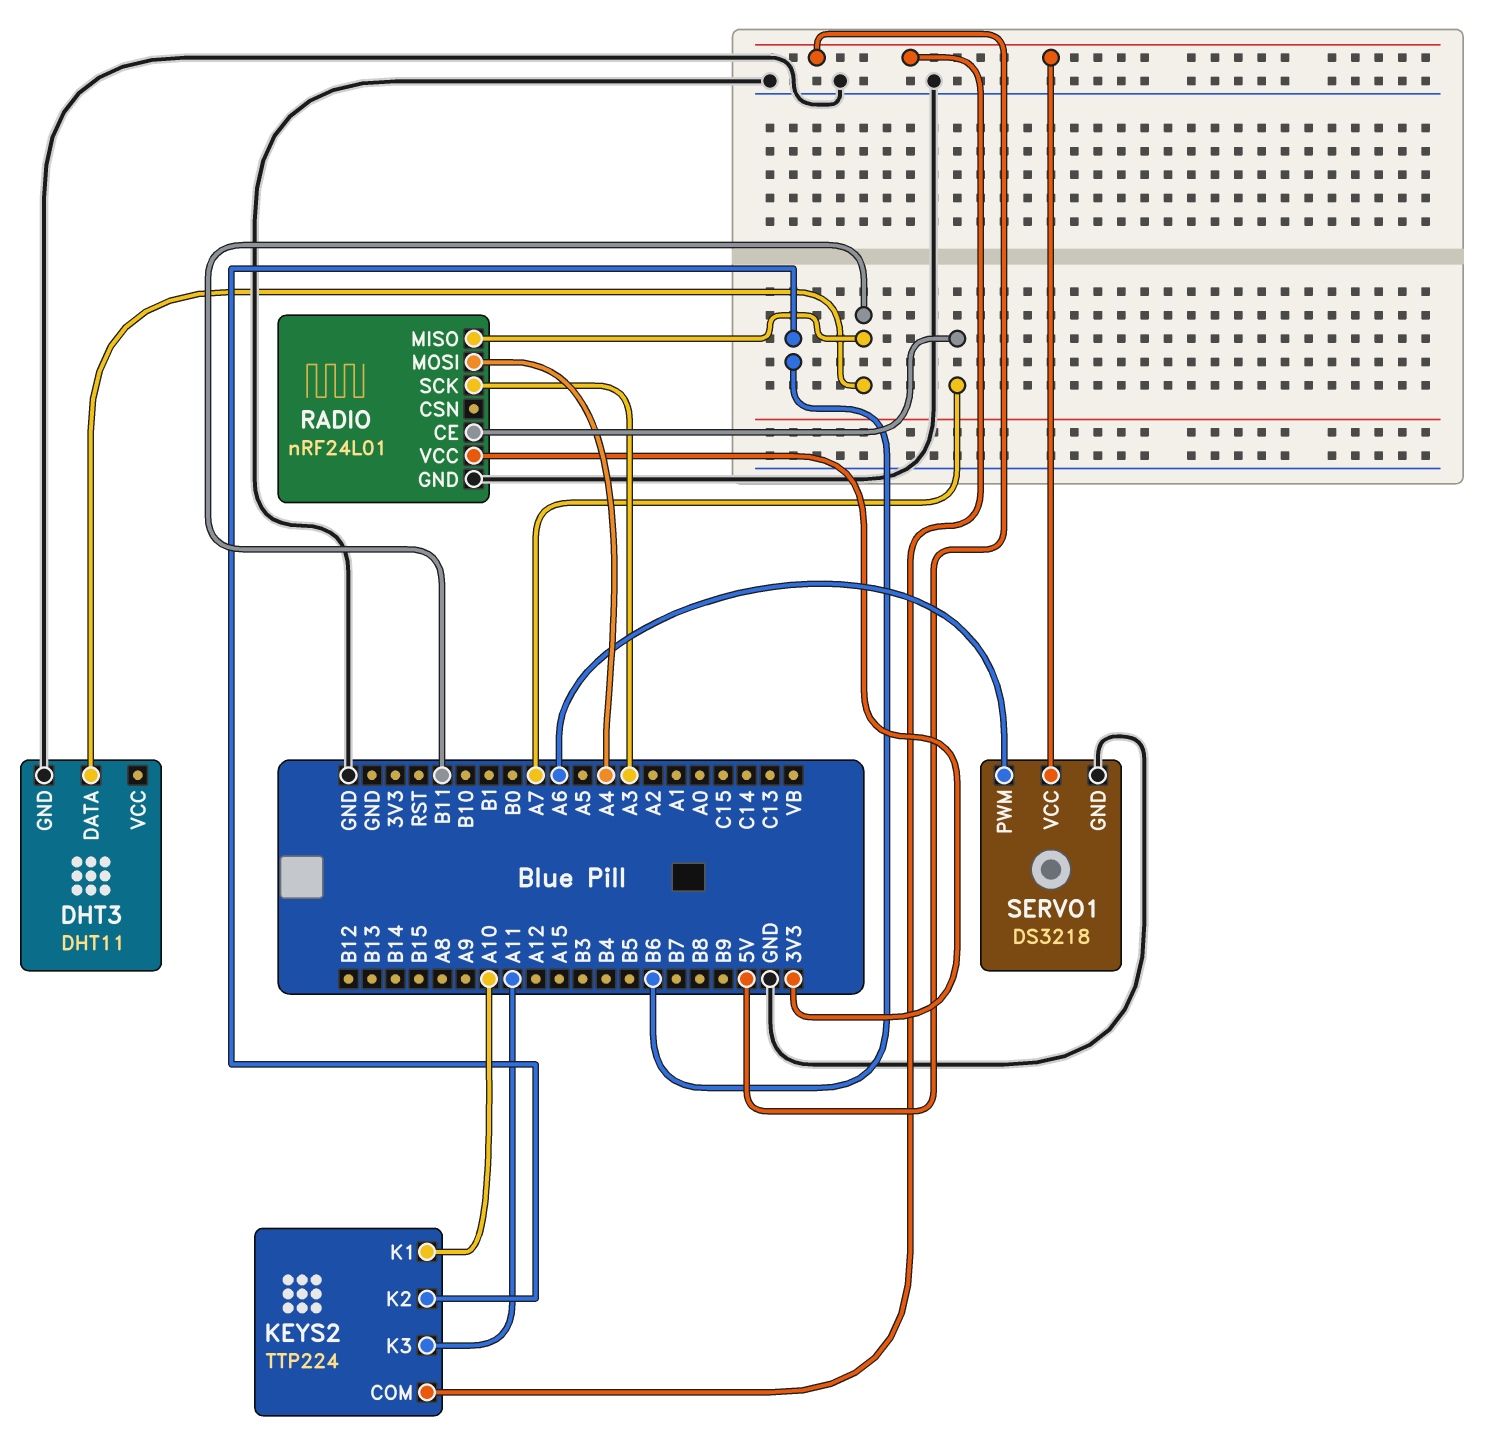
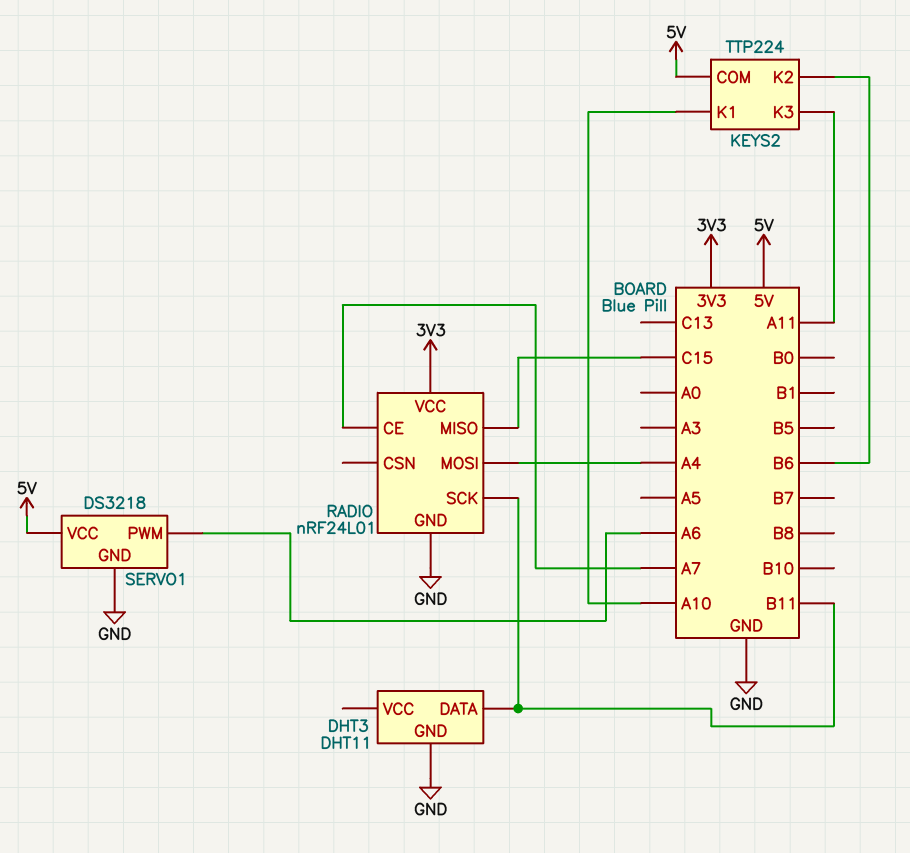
RADIO pin MISO: B11 -> C15
RADIO pin SCK: A3 -> B11

